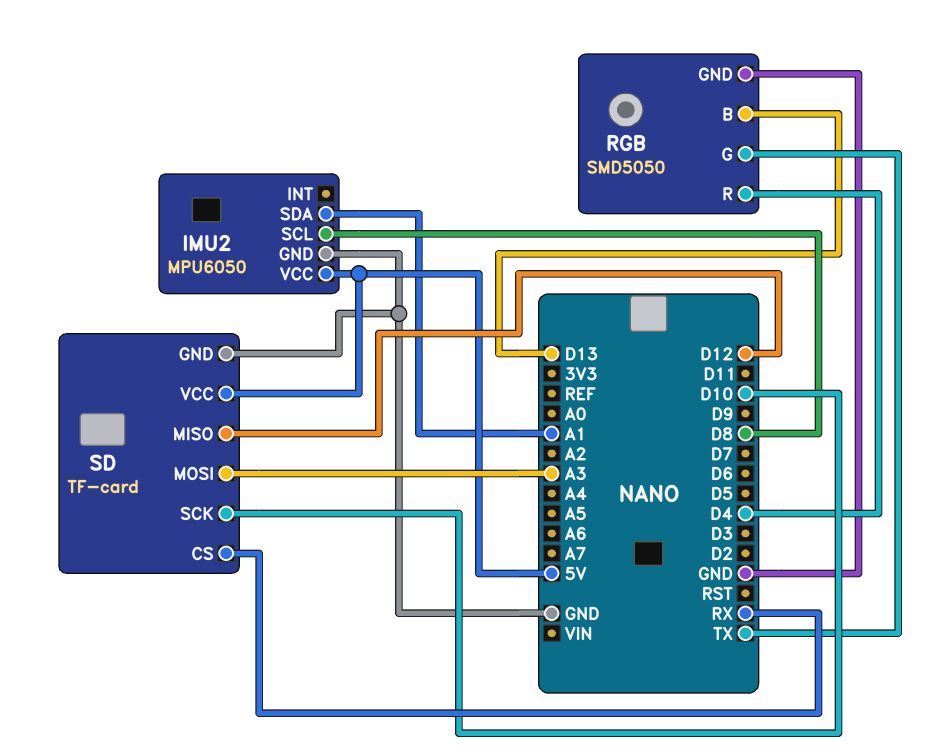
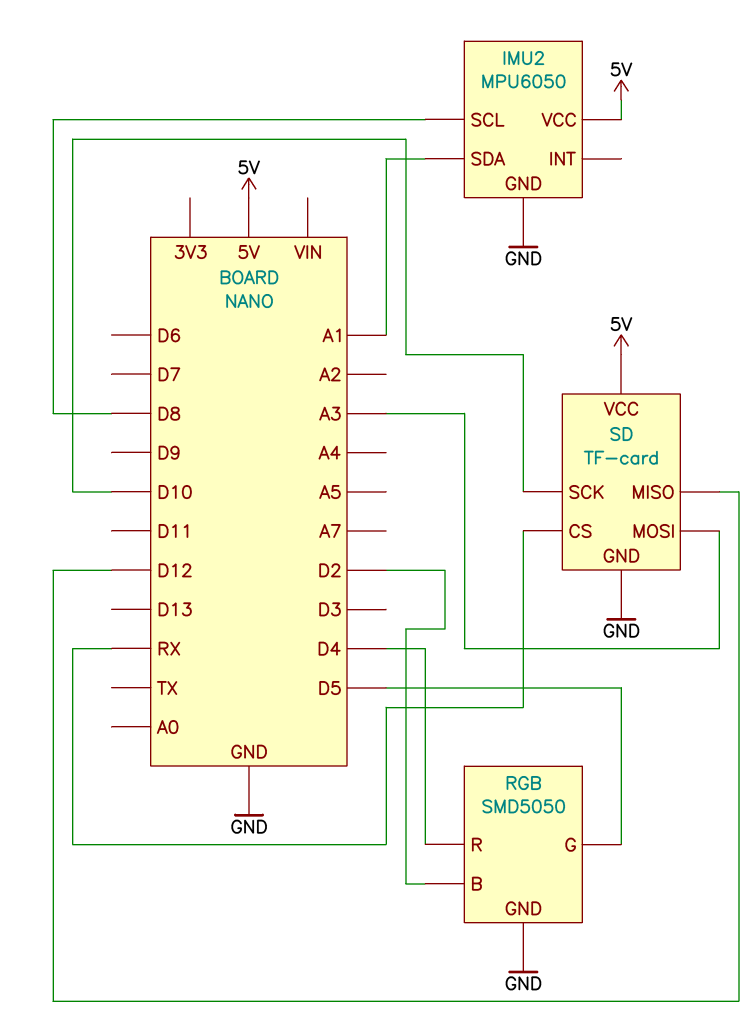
RGB pin B: D13 -> D2
RGB pin G: TX -> D5

